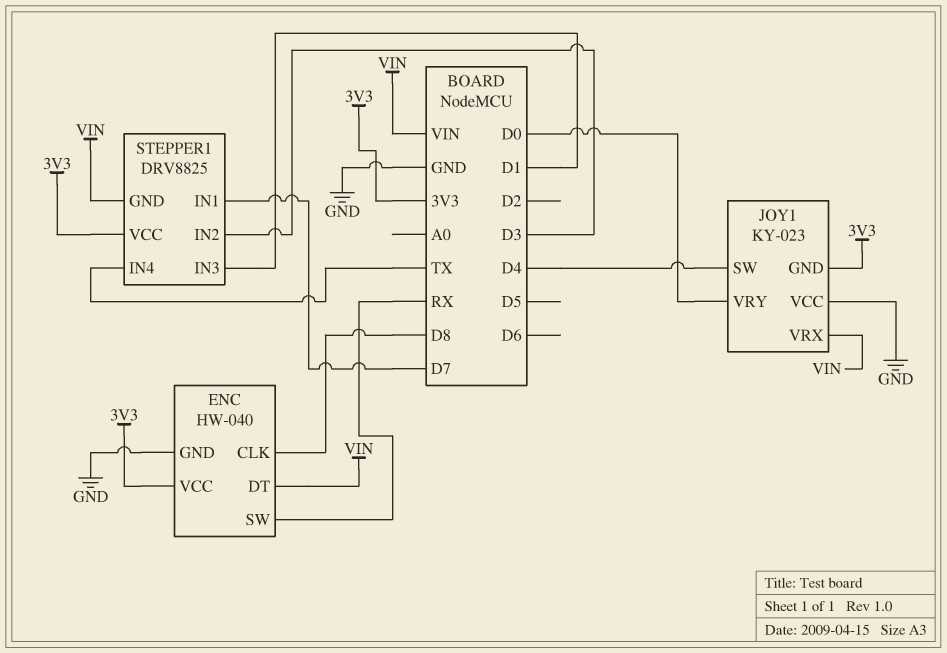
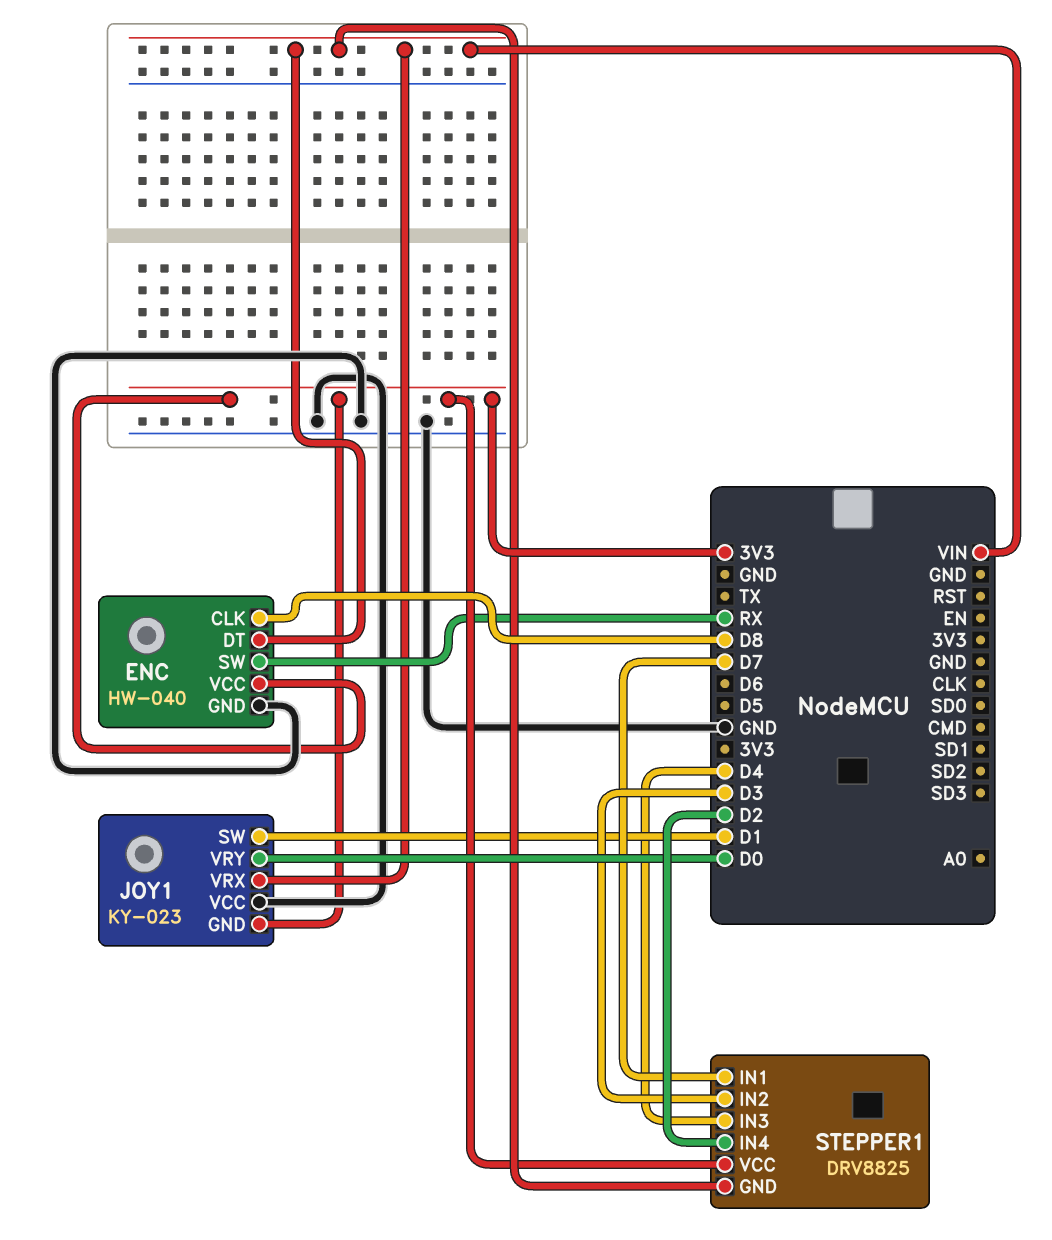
JOY1 pin SW: D4 -> D1
STEPPER1 pin IN3: D1 -> D4
STEPPER1 pin IN4: TX -> D2

